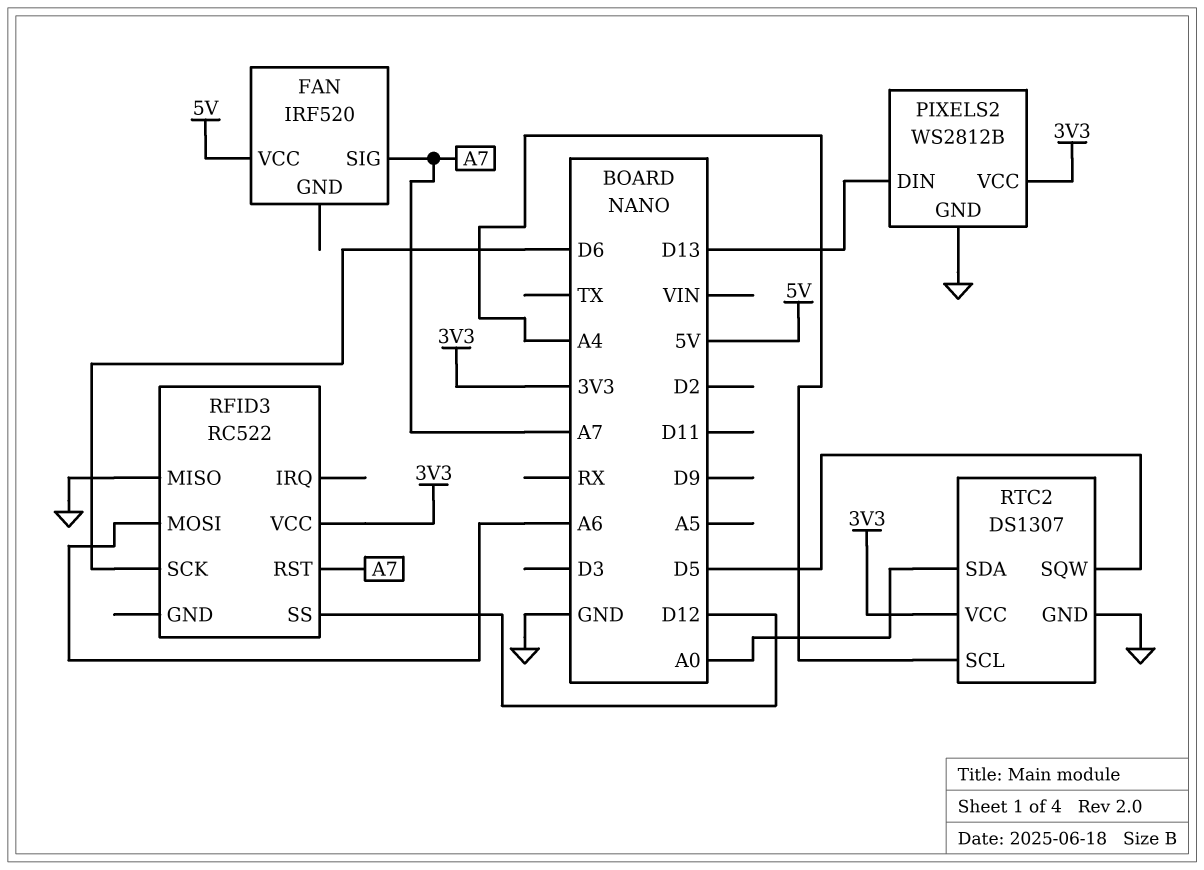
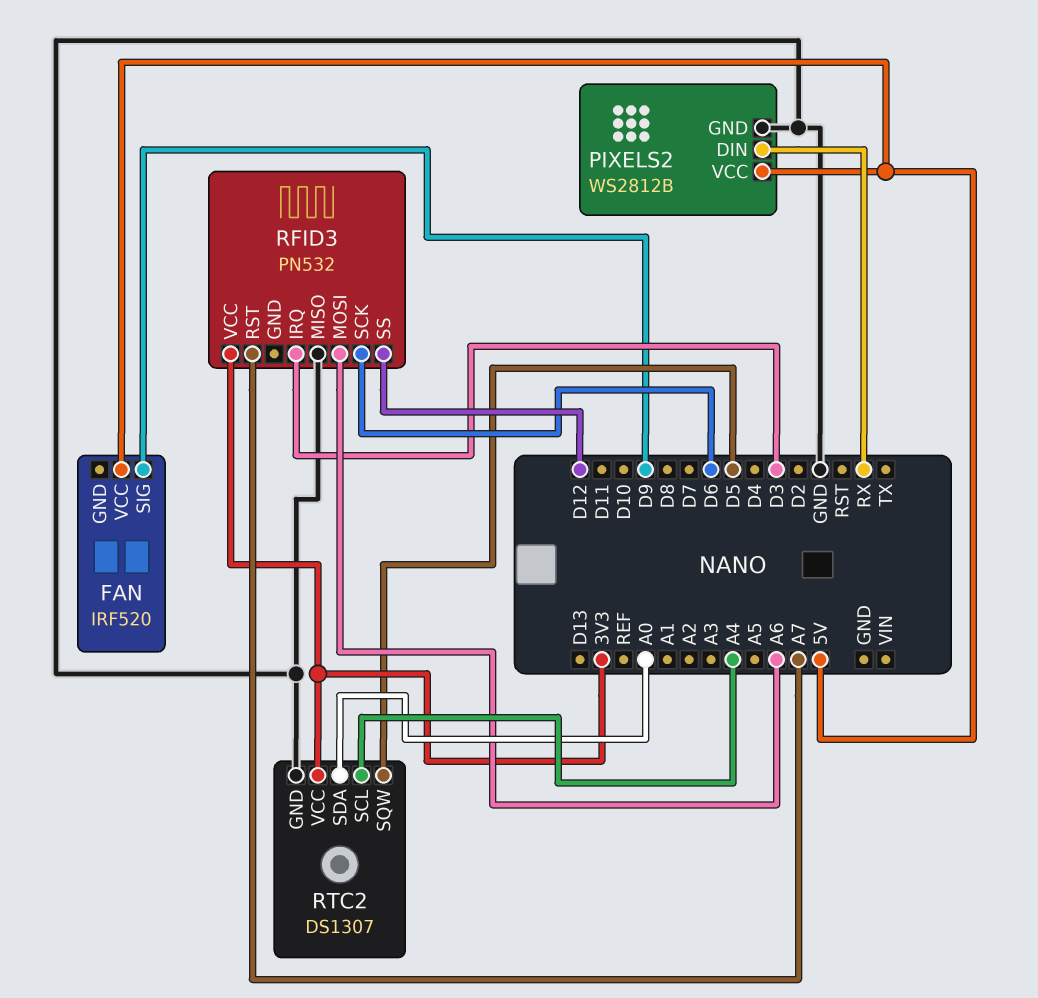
FAN pin SIG: A7 -> D9
PIXELS2 pin DIN: D13 -> RX
PIXELS2 pin VCC: 3V3 -> 5V
RFID3: RC522 -> PN532
RFID3 pin IRQ: none -> D3

